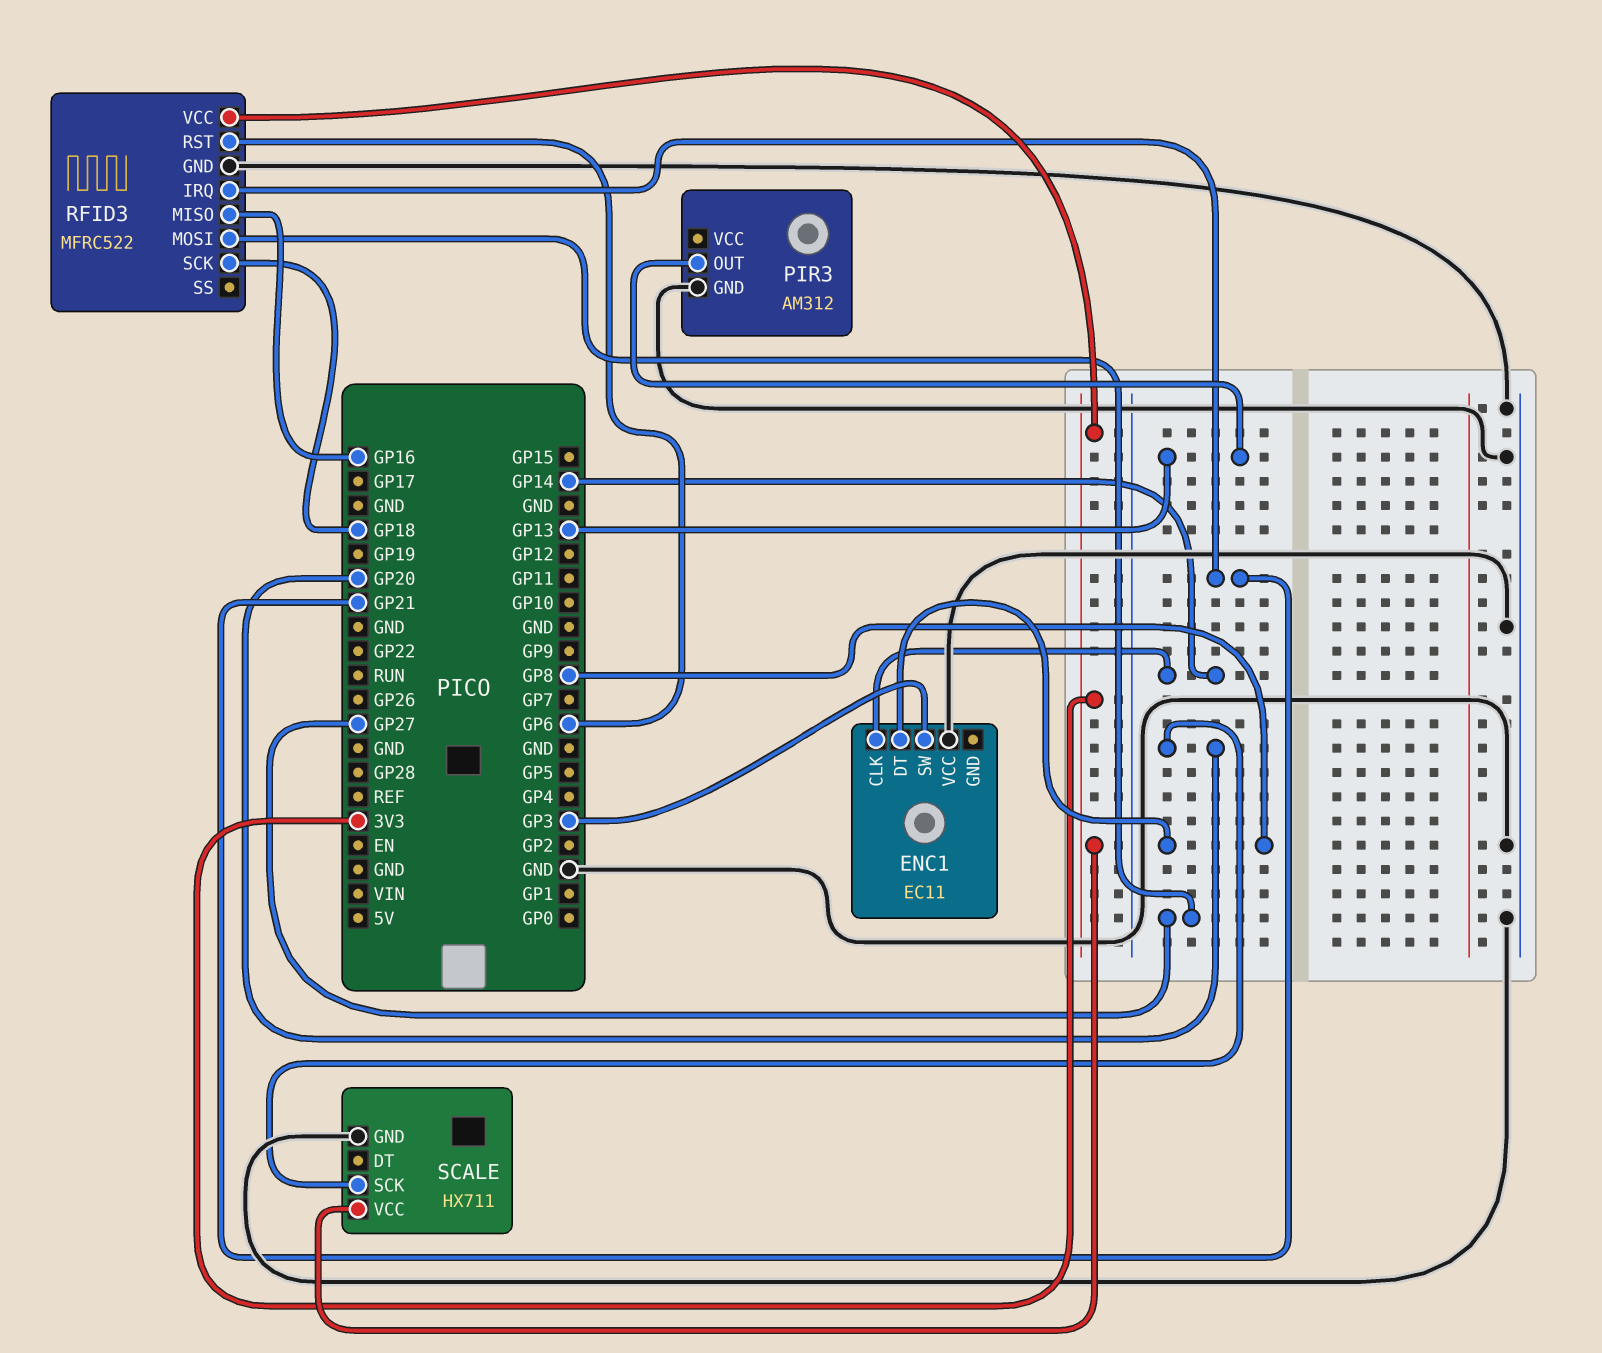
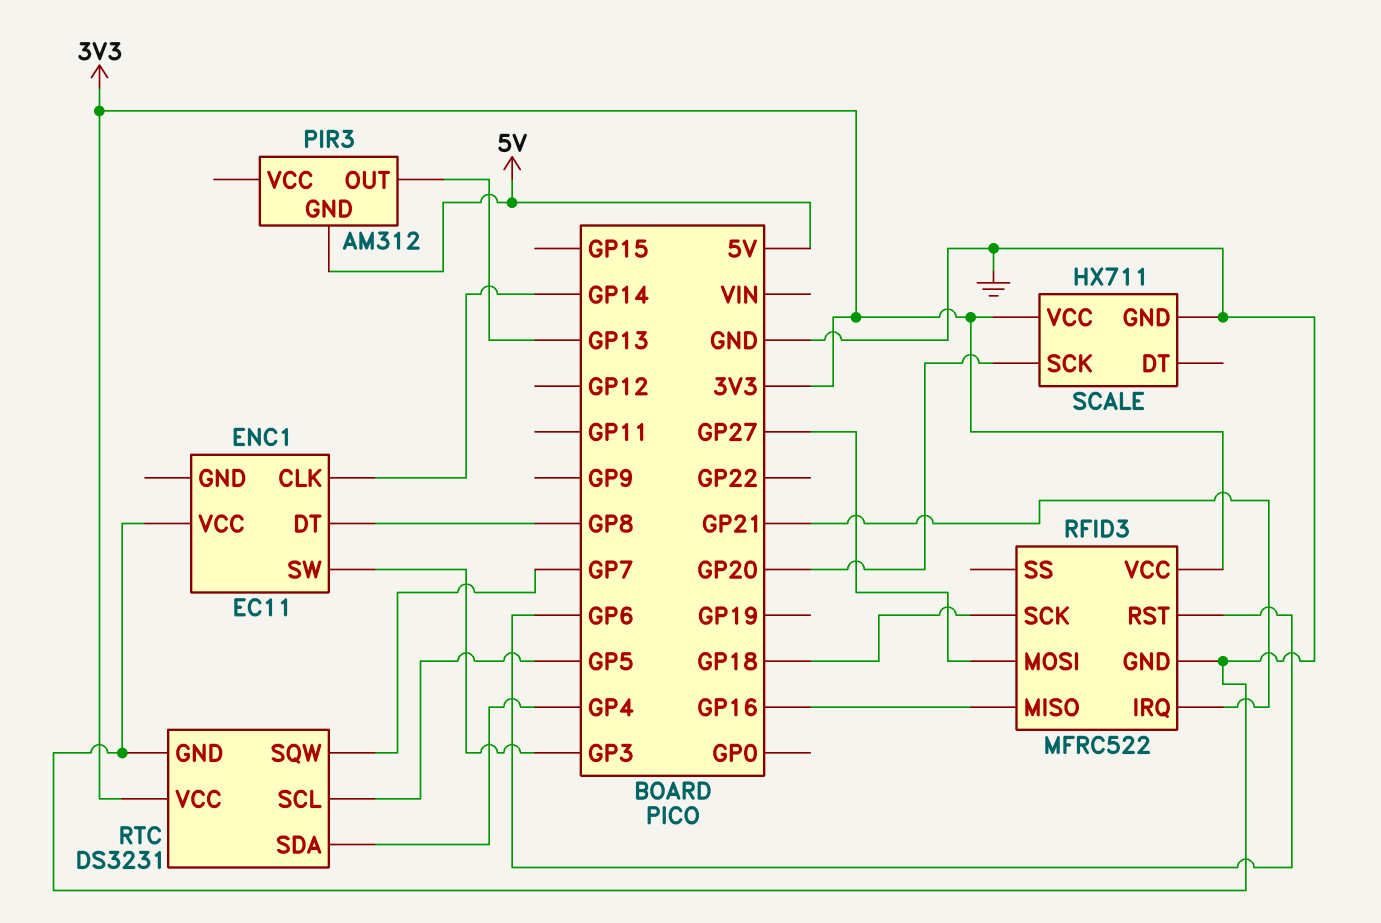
PIR3 pin GND: GND -> 5V
RTC: none -> DS3231
RTC pin GND: none -> GND
RTC pin SCL: none -> GP5
RTC pin SDA: none -> GP4
RTC pin SQW: none -> GP7
RTC pin VCC: none -> 3V3

